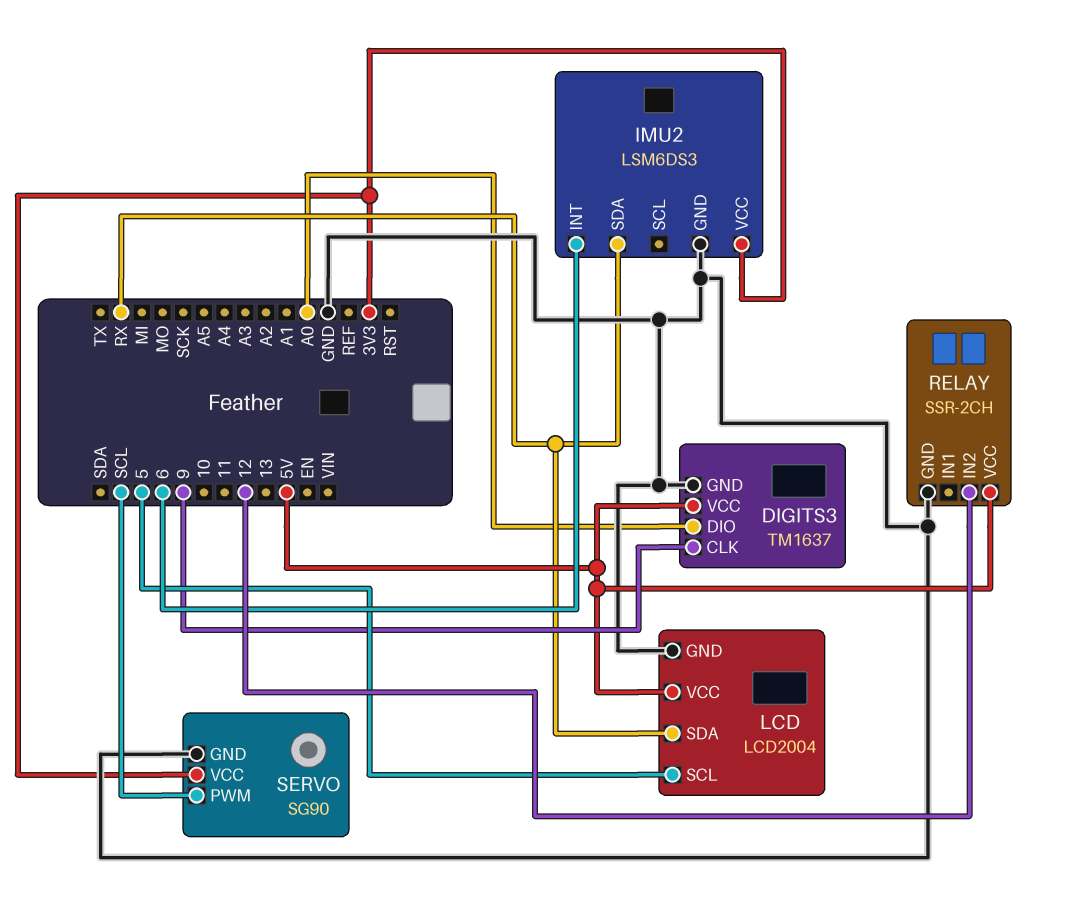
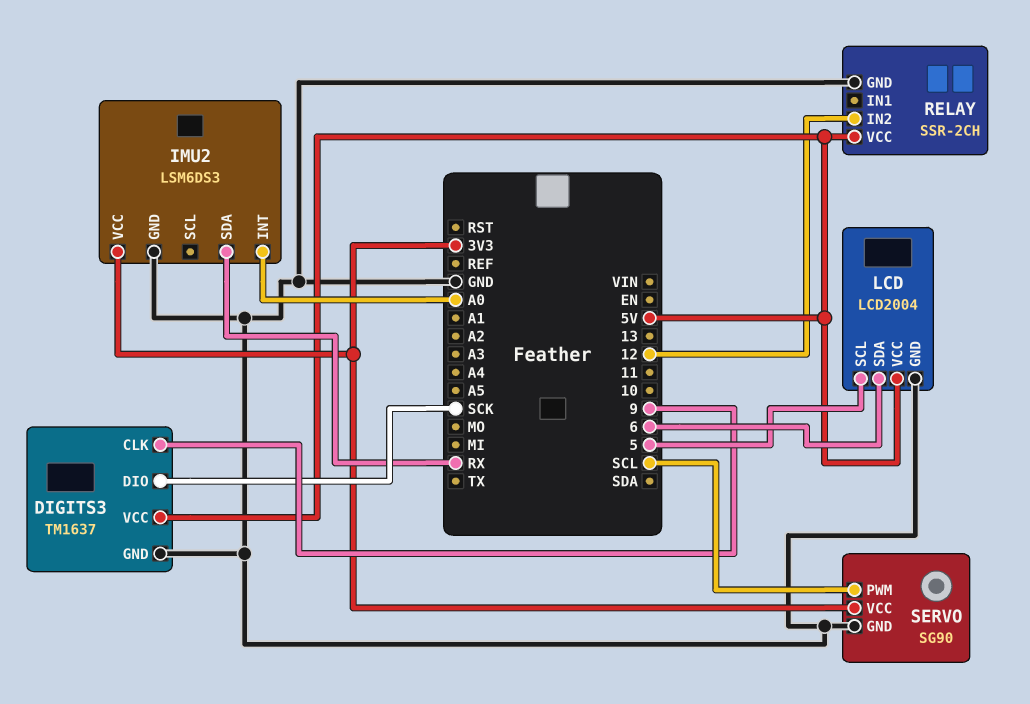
DIGITS3 pin DIO: A0 -> SCK
IMU2 pin INT: 6 -> A0
LCD pin SDA: RX -> 6

